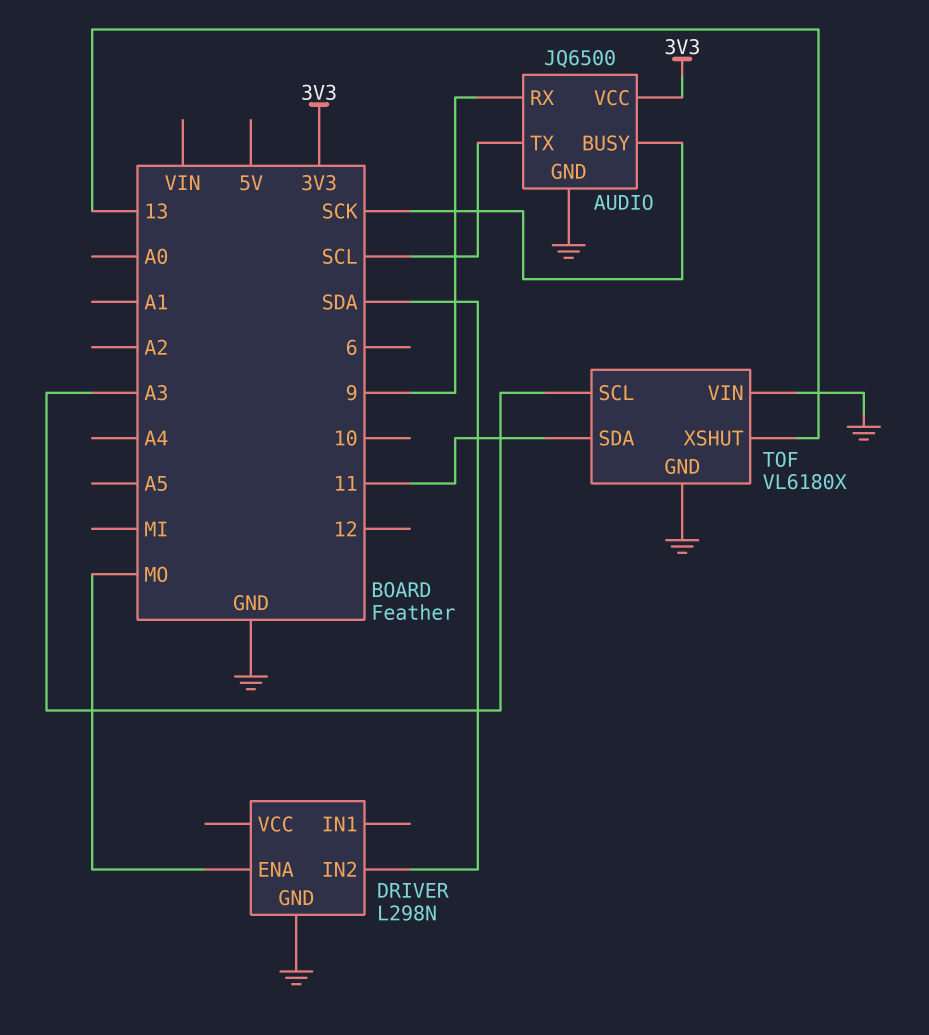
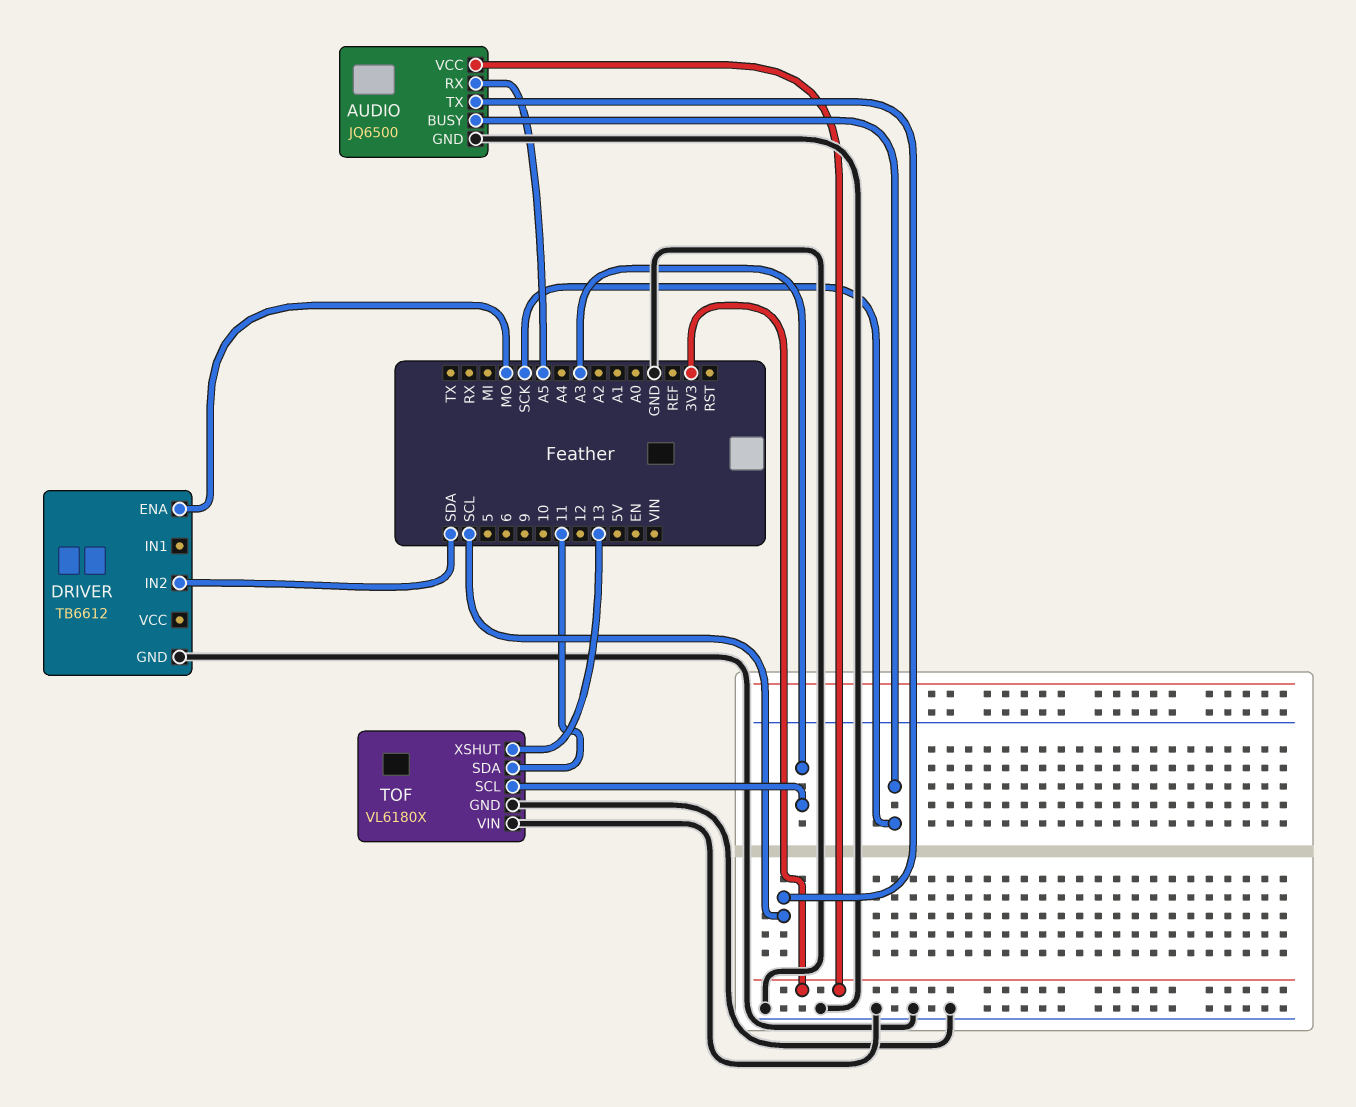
AUDIO pin RX: 9 -> A5
DRIVER: L298N -> TB6612

